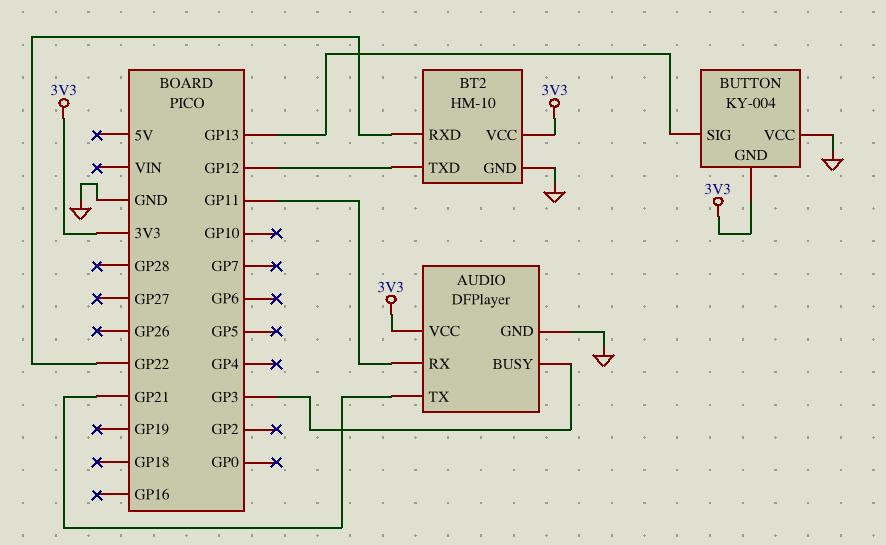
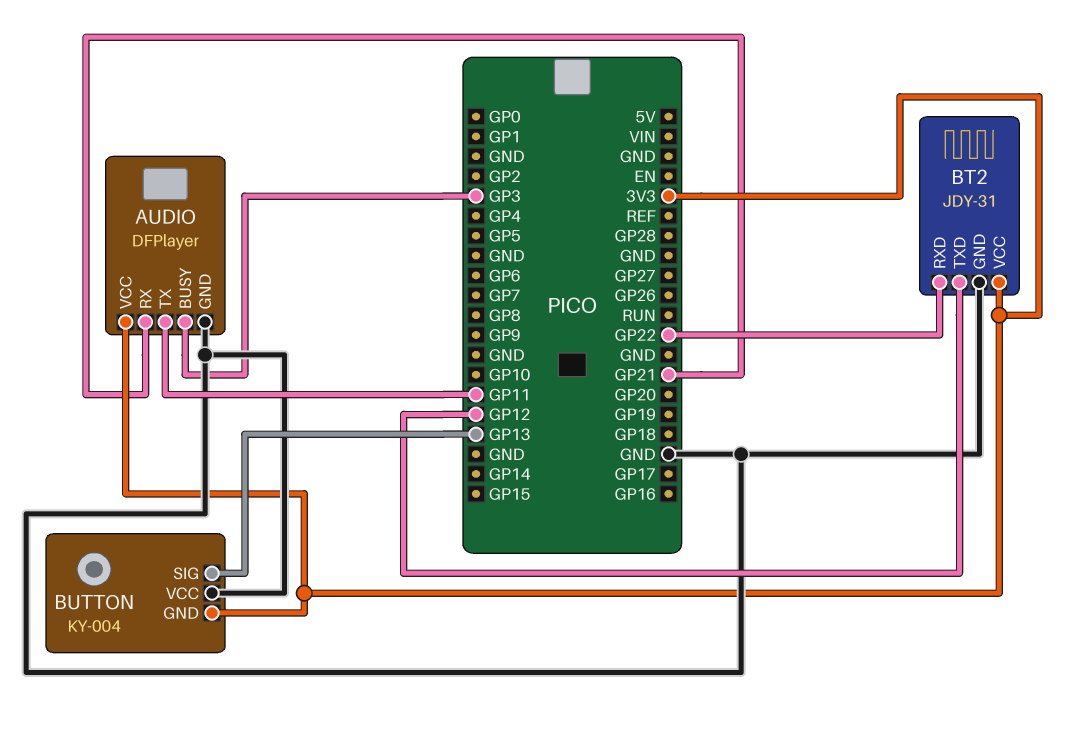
AUDIO pin RX: GP11 -> GP21
AUDIO pin TX: GP21 -> GP11
BT2: HM-10 -> JDY-31

